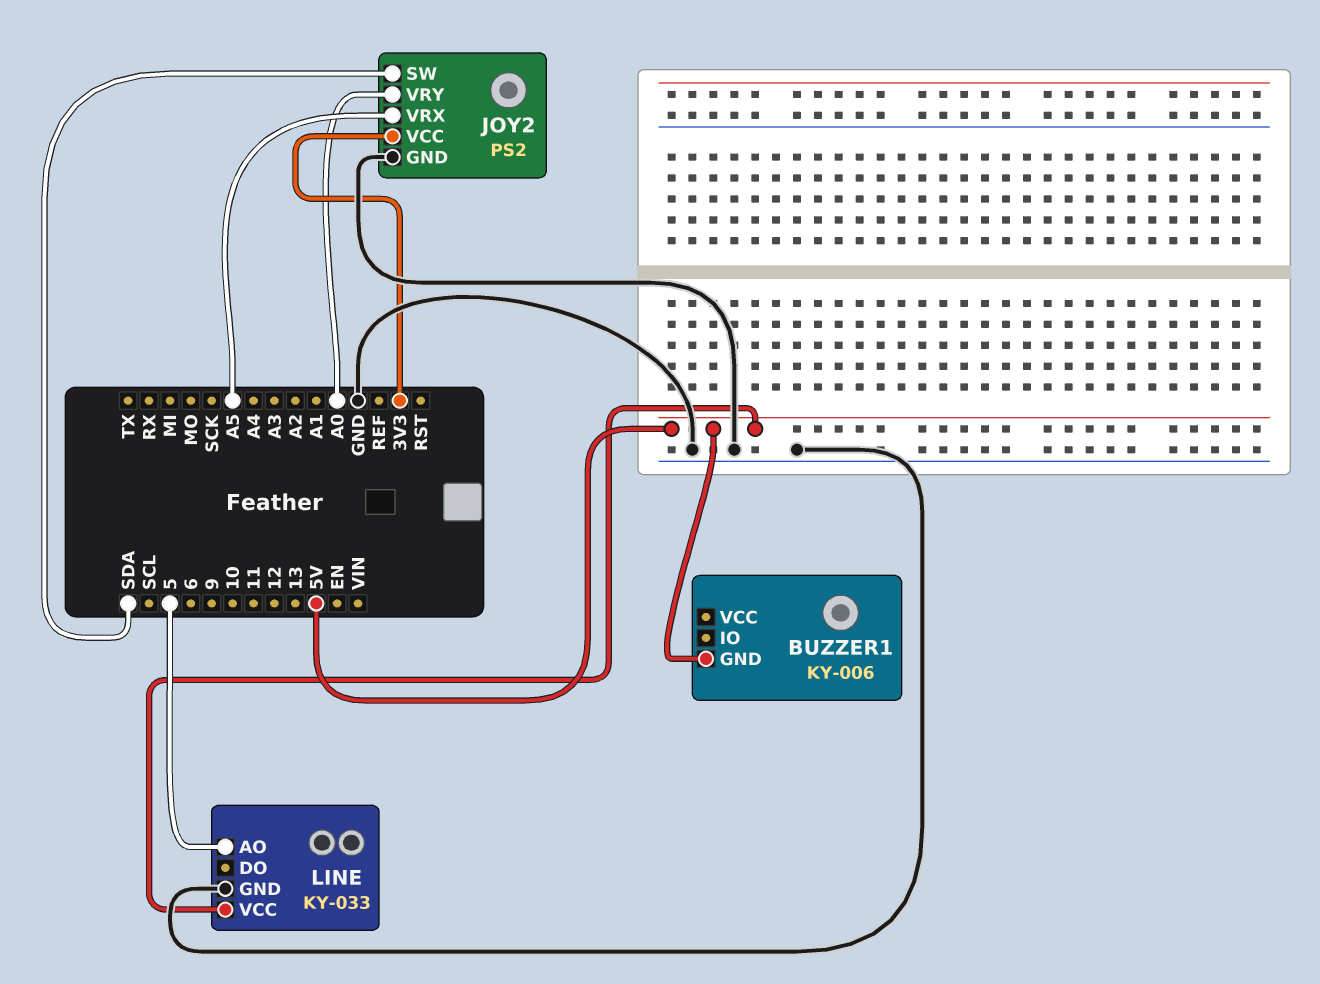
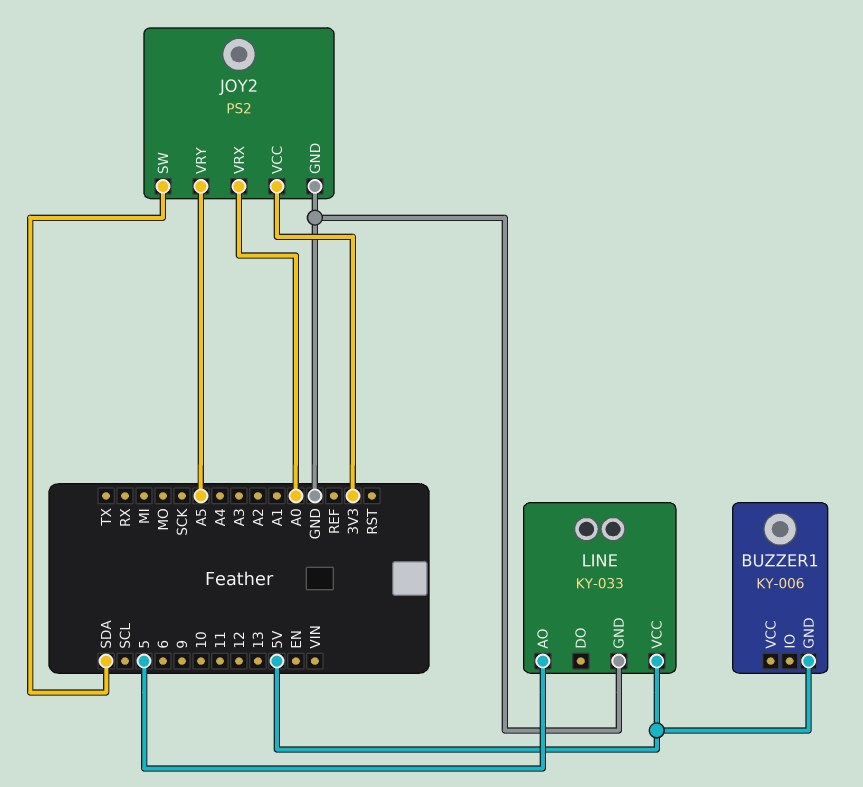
JOY2 pin VRX: A5 -> A0
JOY2 pin VRY: A0 -> A5

